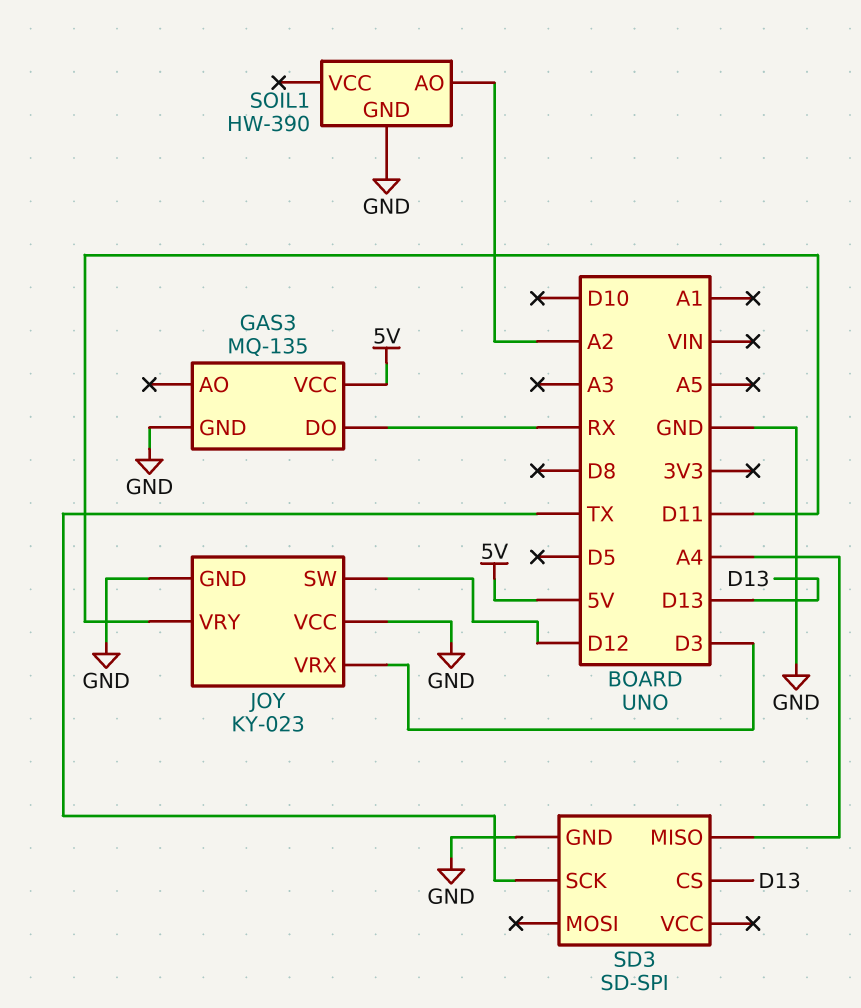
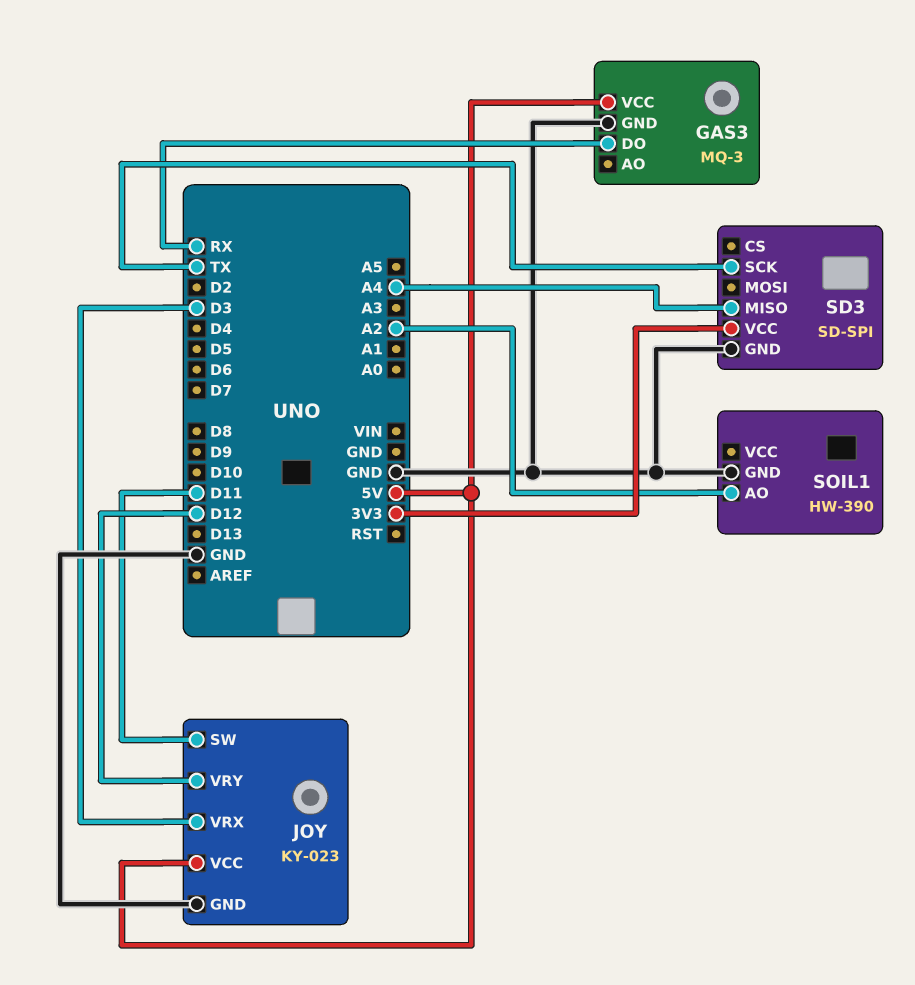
GAS3: MQ-135 -> MQ-3
JOY pin SW: D12 -> D11
JOY pin VCC: GND -> 5V
JOY pin VRY: D11 -> D12
SD3 pin CS: D13 -> none
SD3 pin VCC: none -> 3V3

